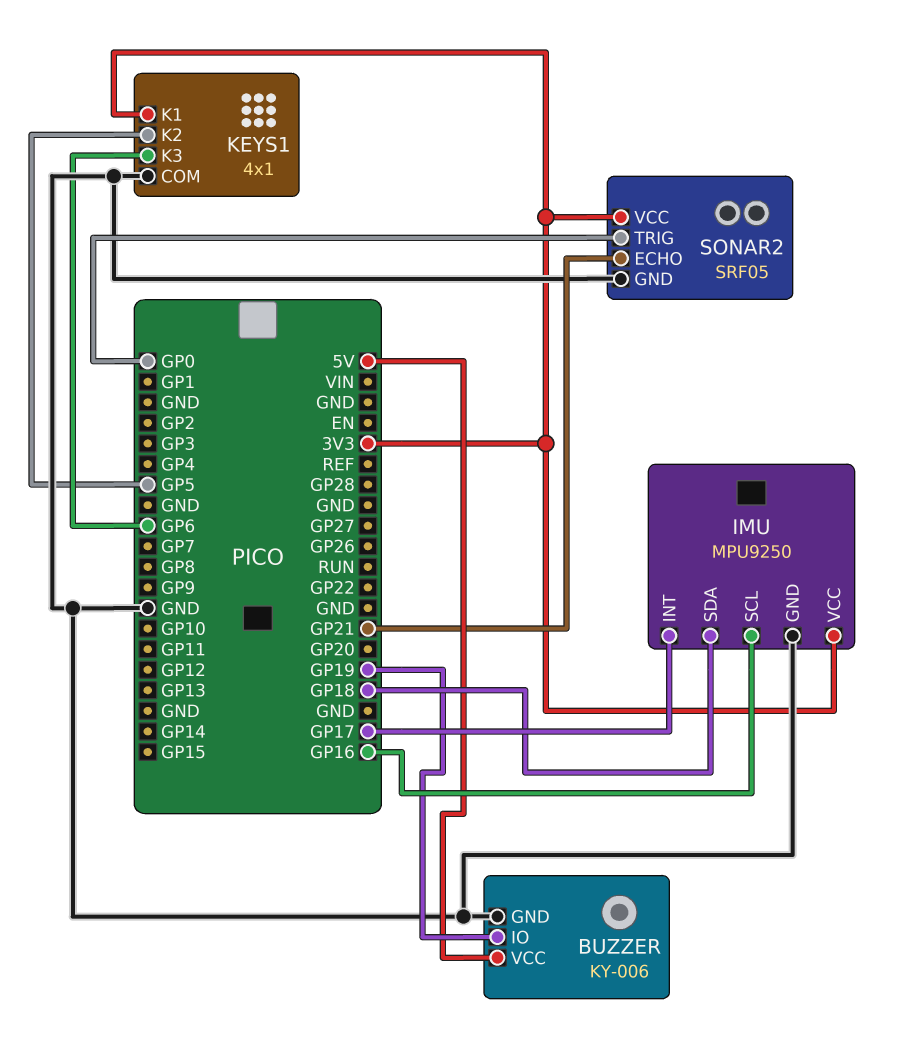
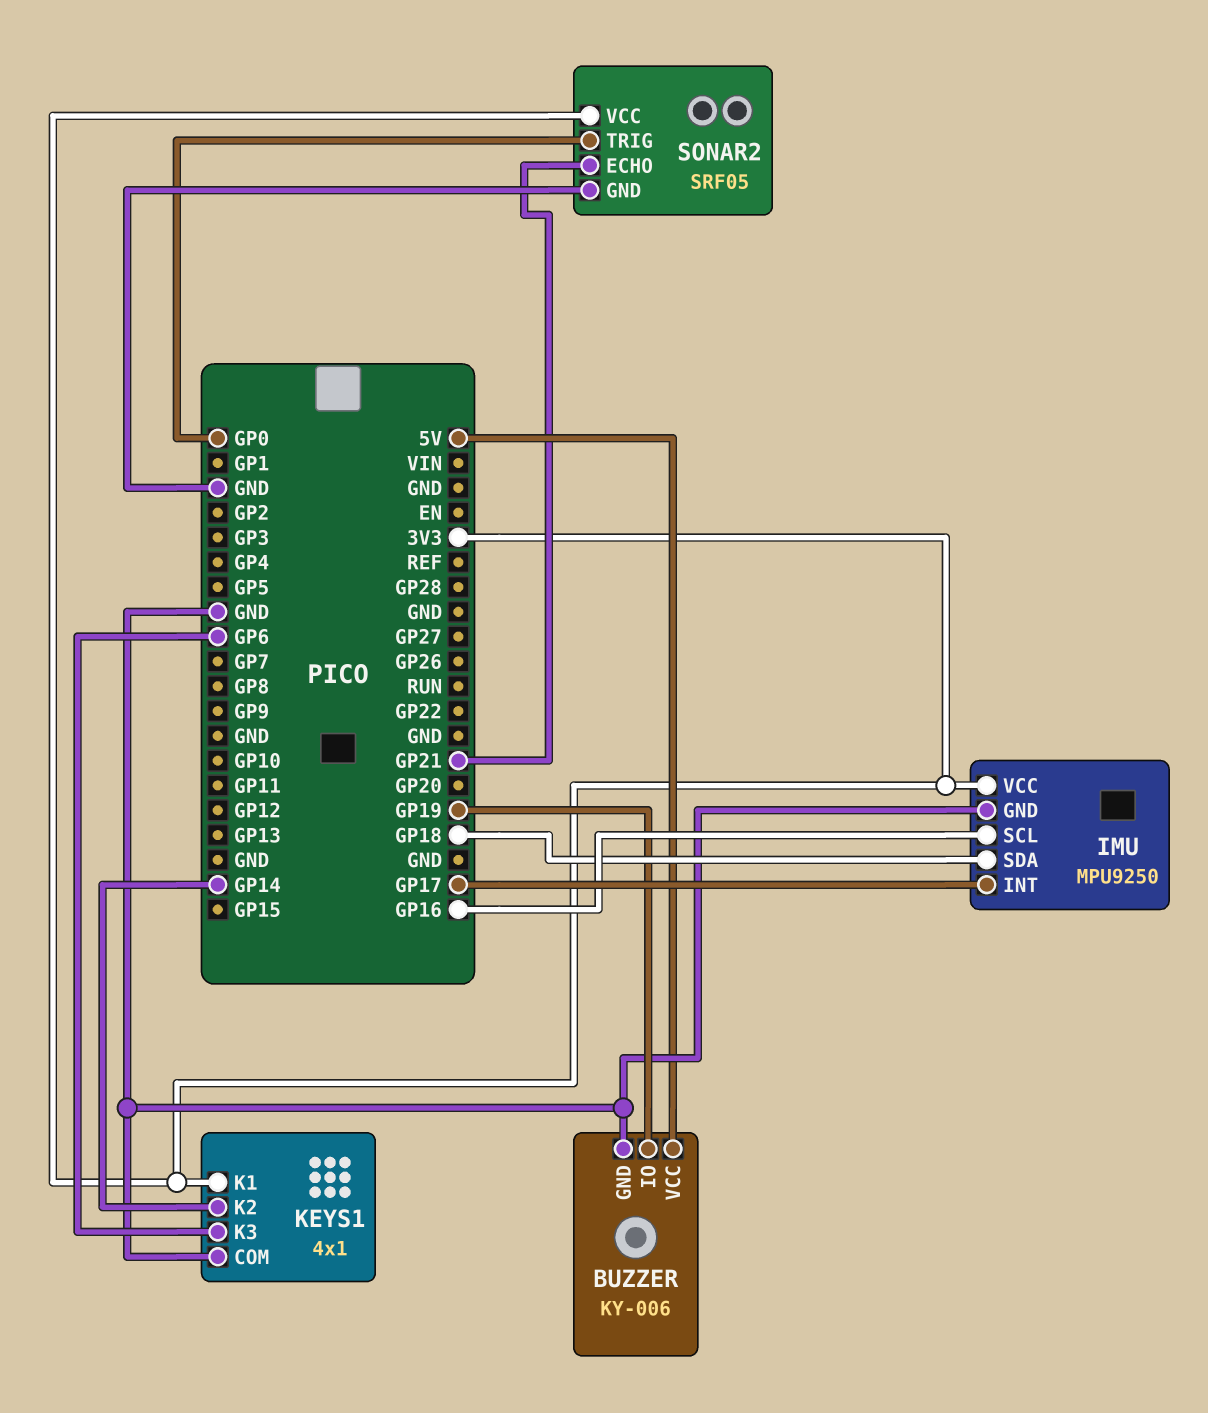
KEYS1 pin K2: GP5 -> GP14

